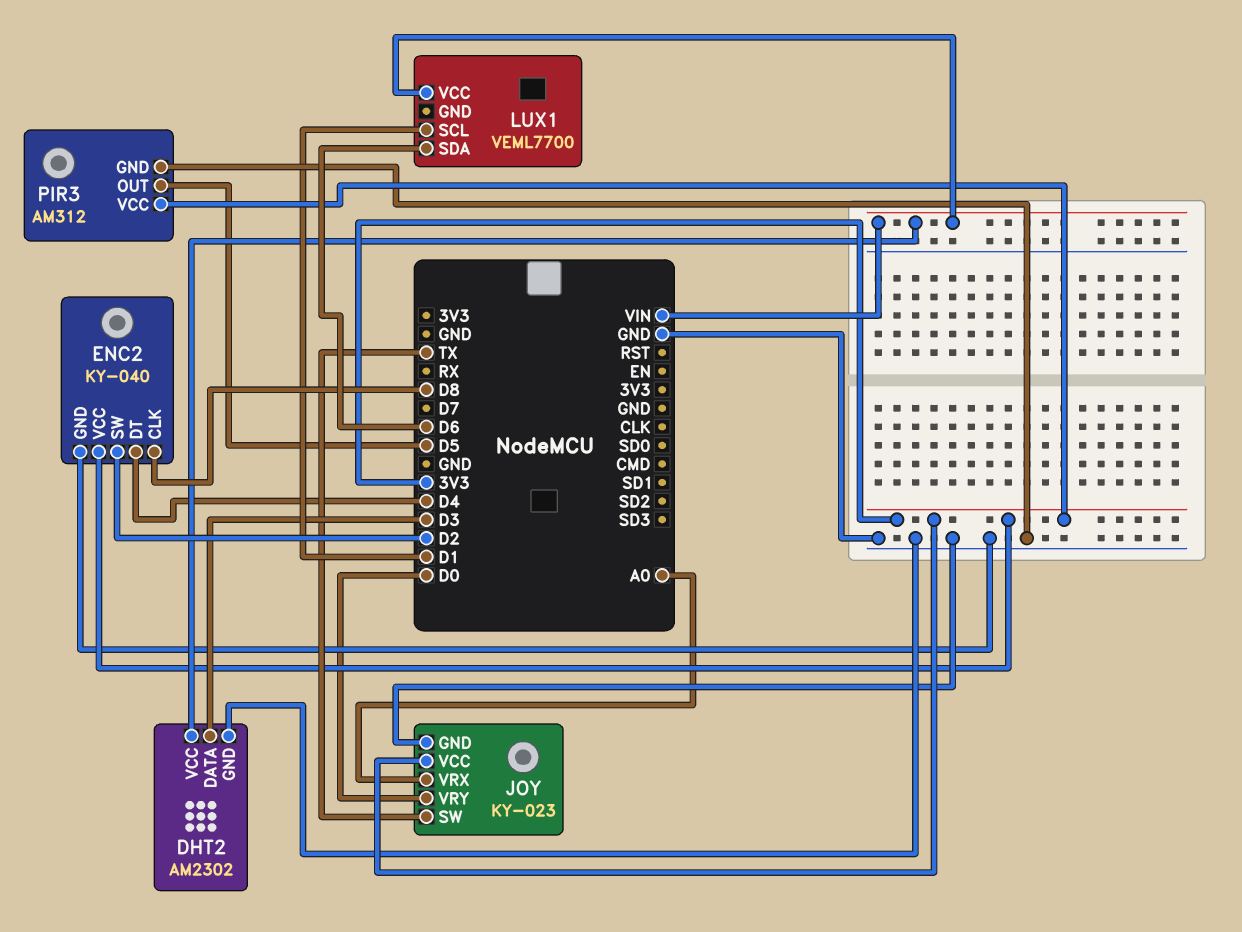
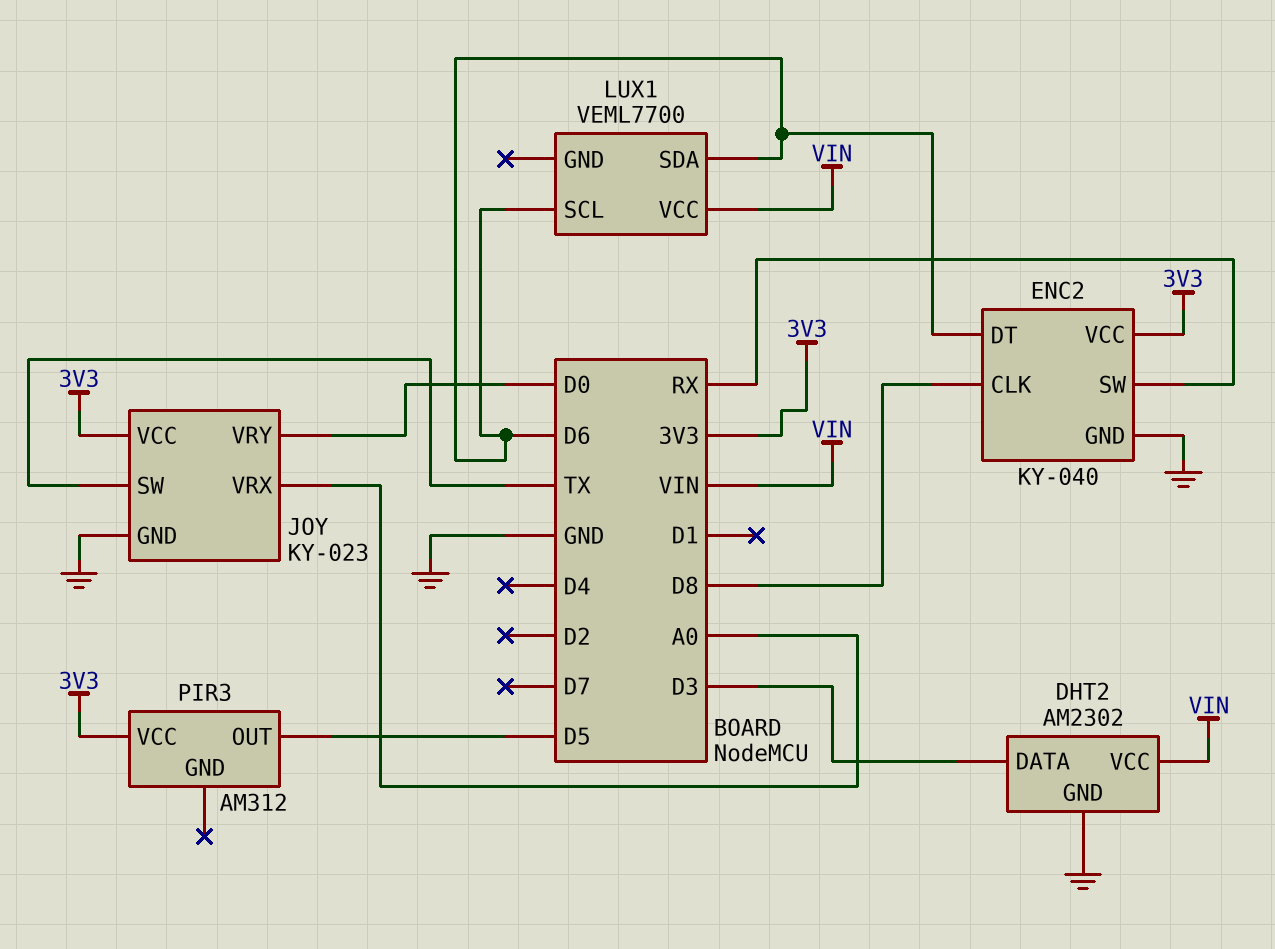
ENC2 pin DT: D4 -> D6
ENC2 pin SW: D2 -> RX
LUX1 pin SCL: D1 -> D6
PIR3 pin GND: GND -> none

